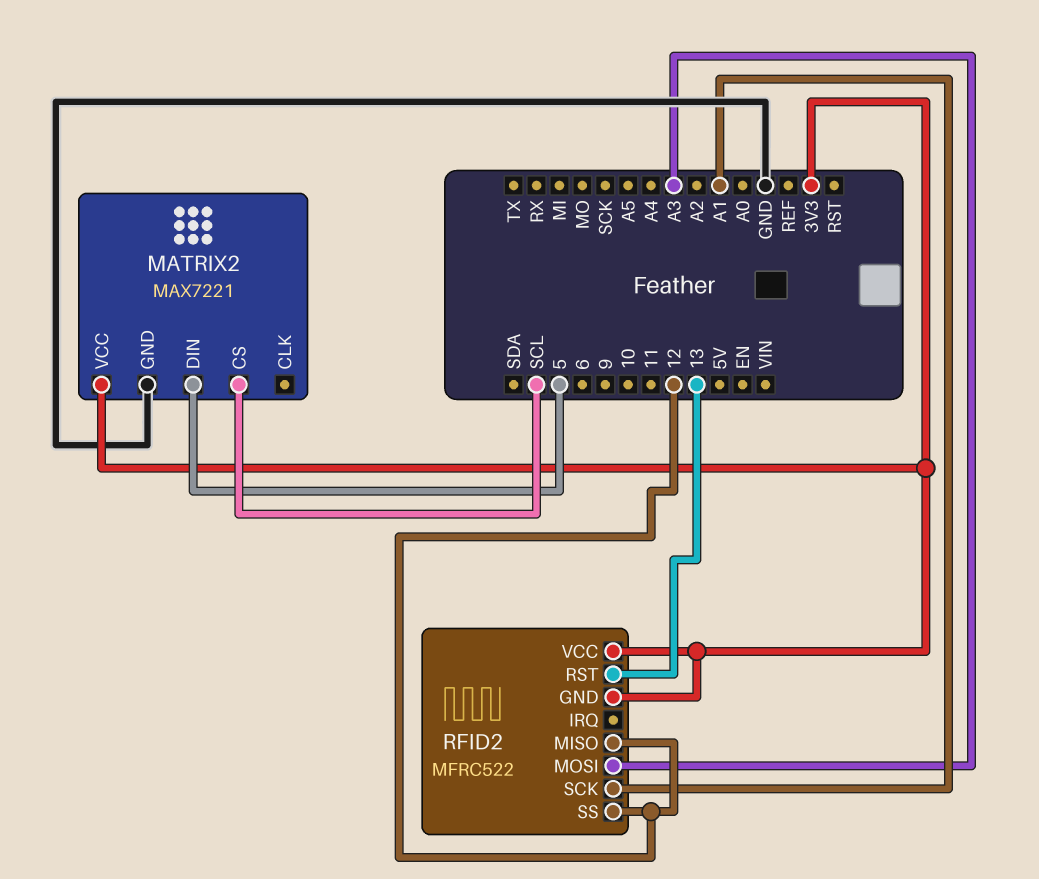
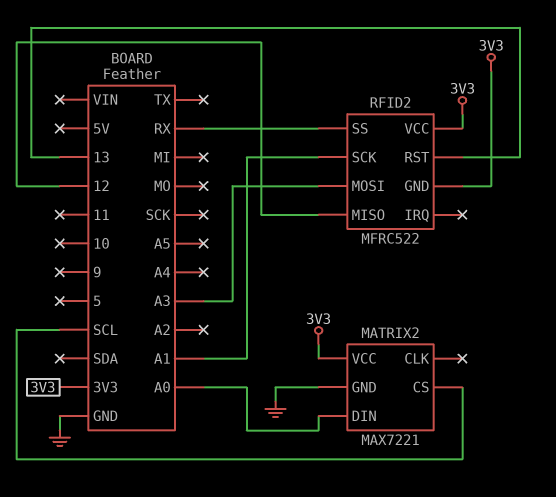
MATRIX2 pin DIN: 5 -> A0
RFID2 pin SS: 12 -> RX

